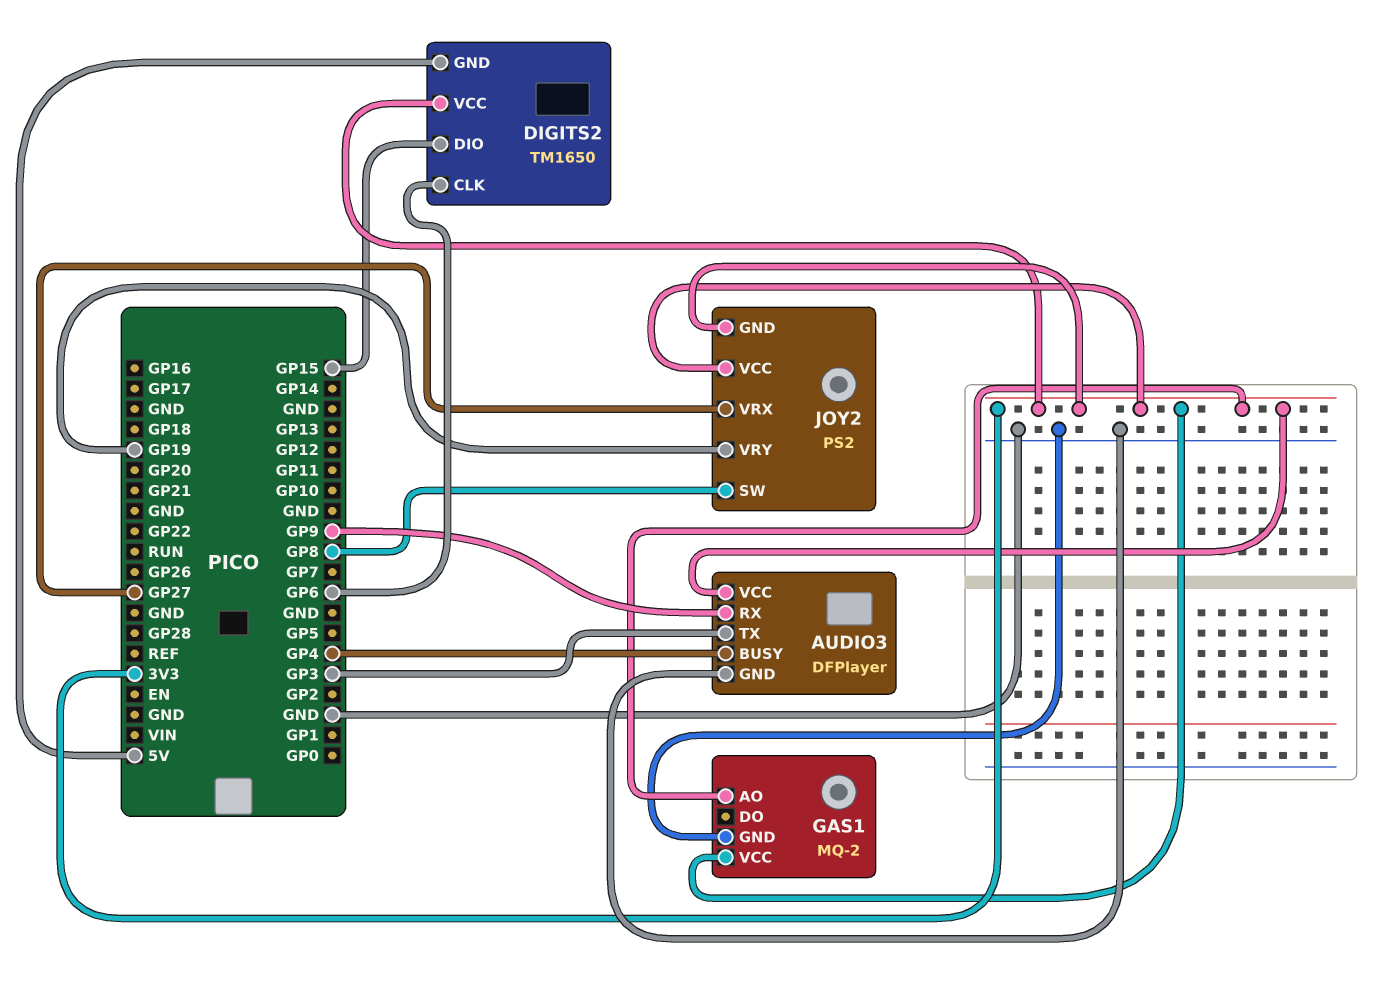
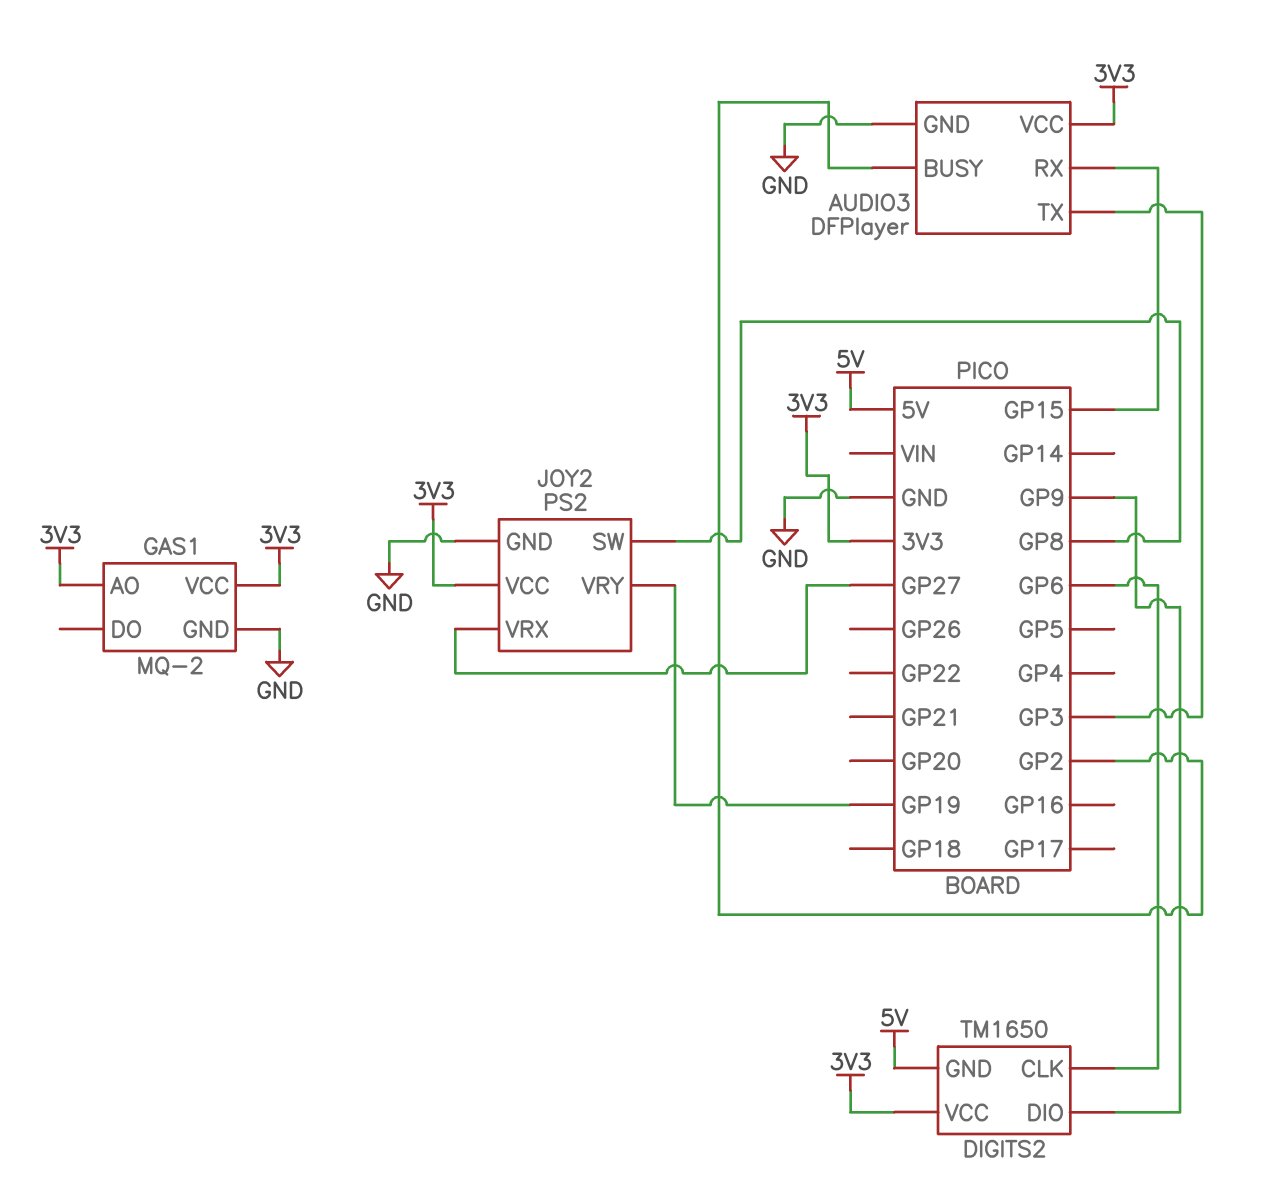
AUDIO3 pin BUSY: GP4 -> GP2
AUDIO3 pin RX: GP9 -> GP15
DIGITS2 pin DIO: GP15 -> GP9
JOY2 pin GND: 3V3 -> GND

